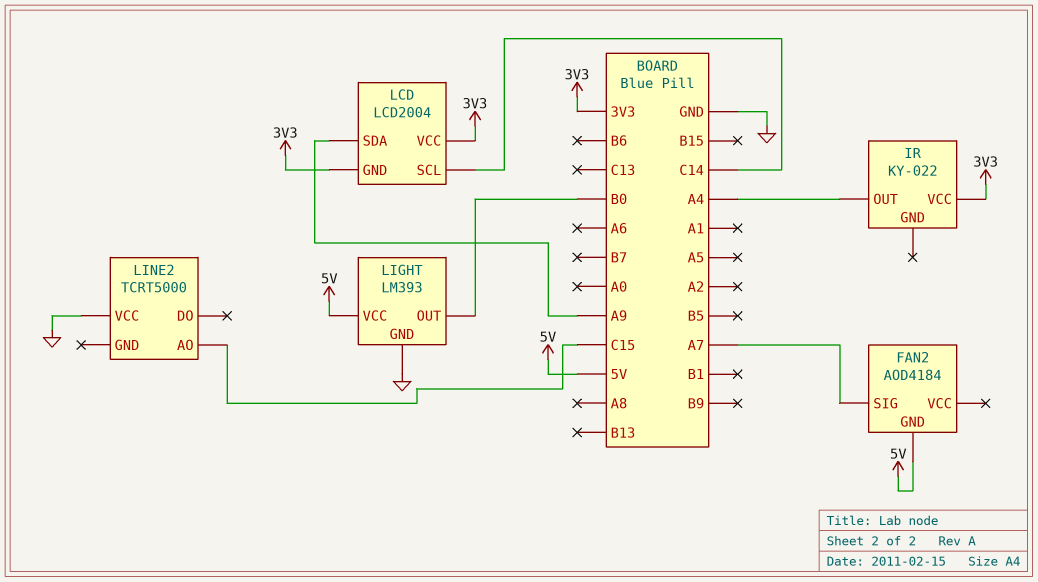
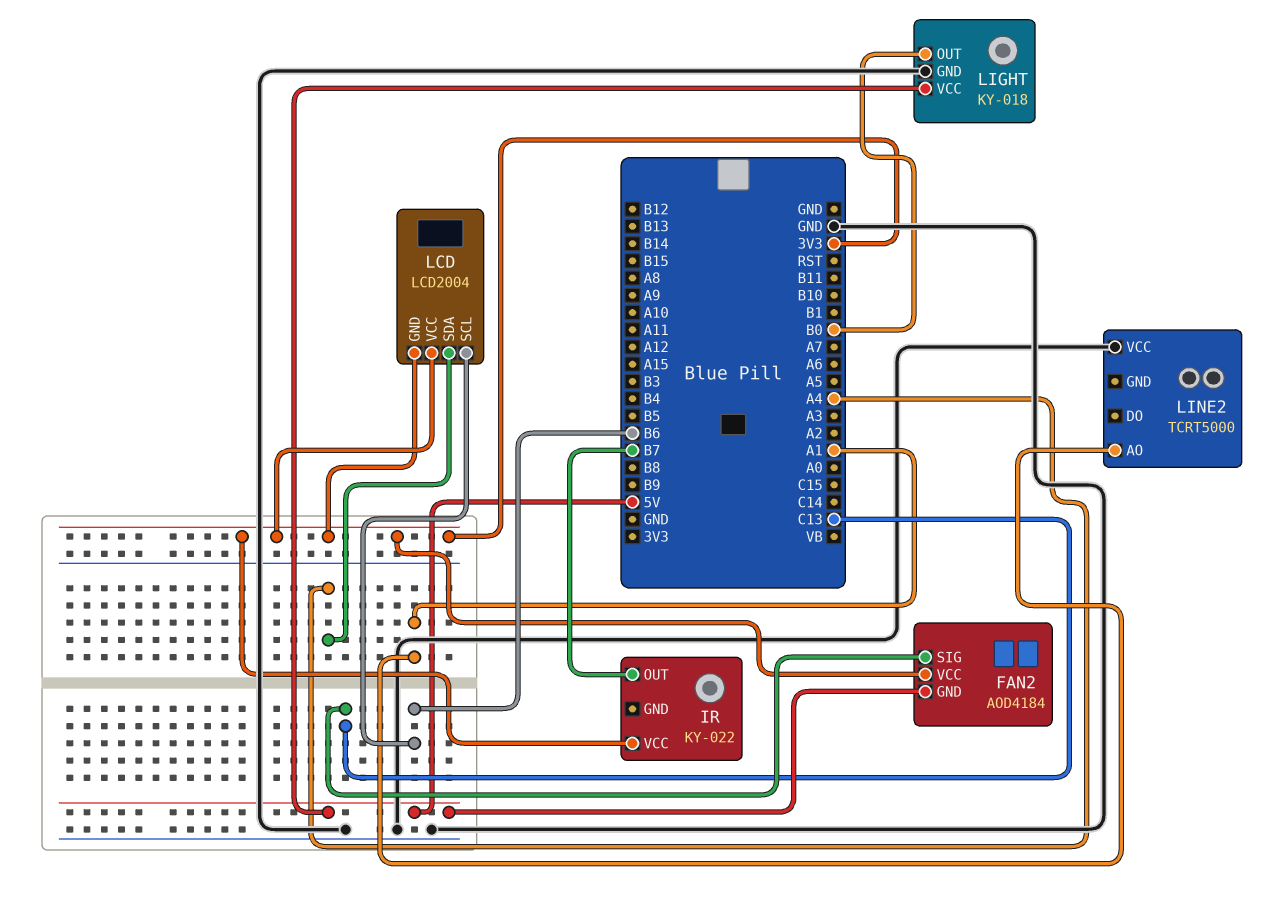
FAN2 pin SIG: A7 -> C13
FAN2 pin VCC: none -> 3V3
IR pin OUT: A4 -> B7
LCD pin SCL: C14 -> B6
LCD pin SDA: A9 -> A4
LIGHT: LM393 -> KY-018
LINE2 pin AO: C15 -> A1

